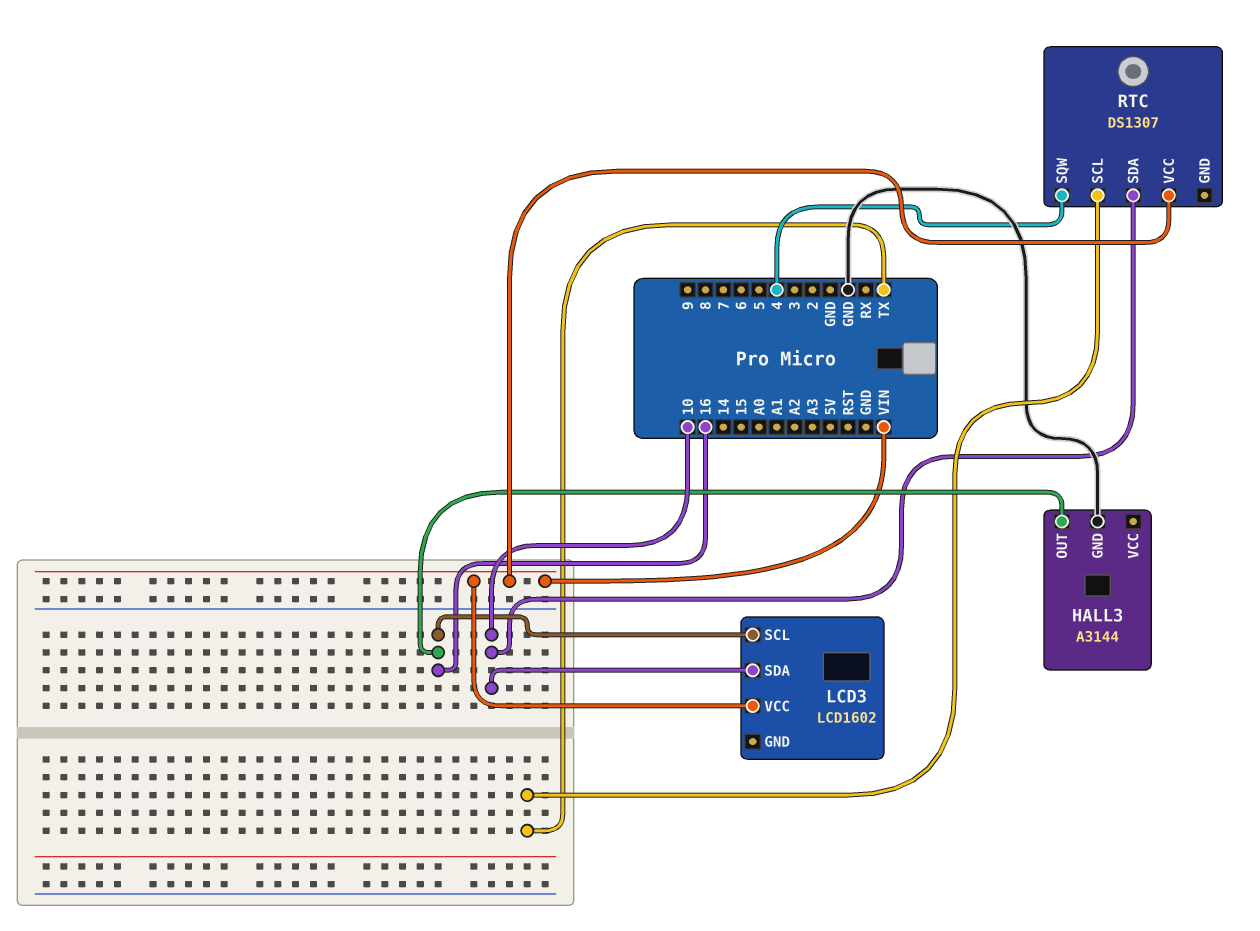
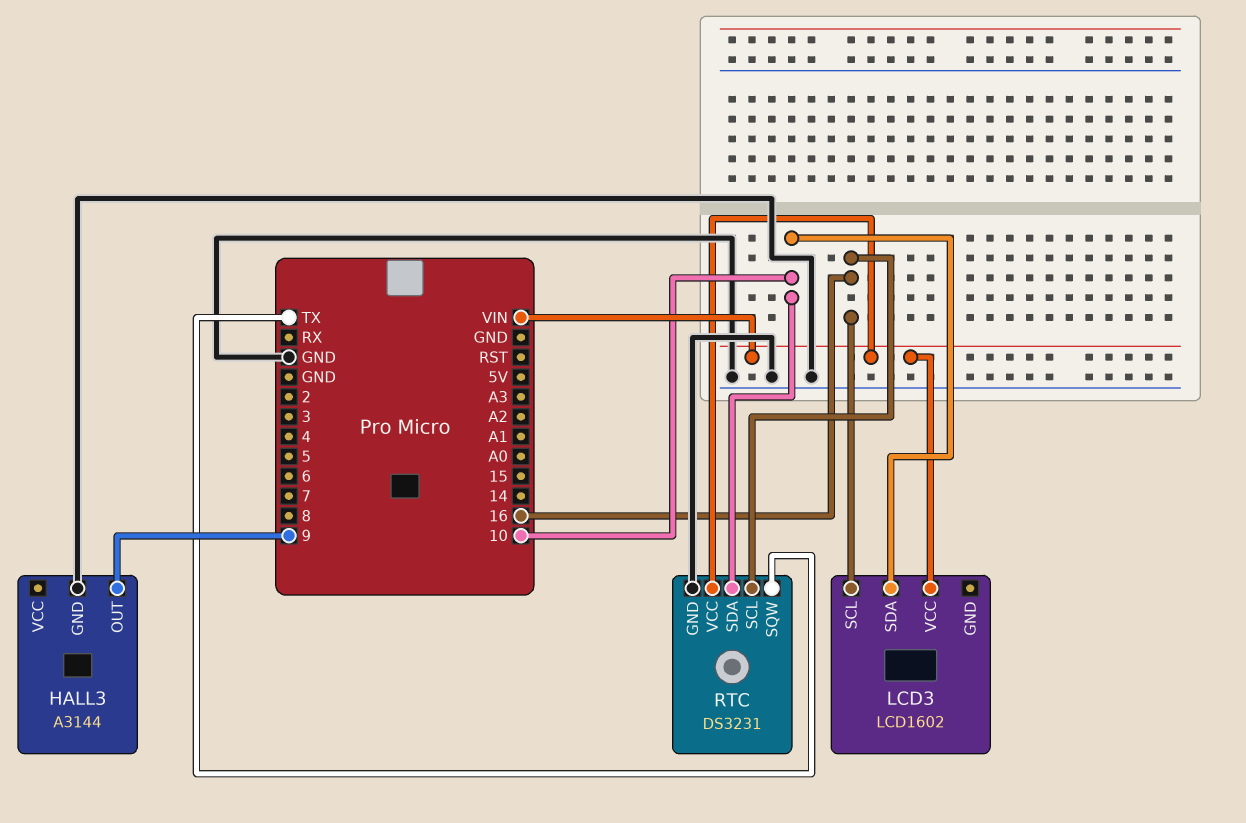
HALL3 pin OUT: 16 -> 9
RTC: DS1307 -> DS3231
RTC pin GND: none -> GND
RTC pin SCL: TX -> 16
RTC pin SQW: 4 -> TX

